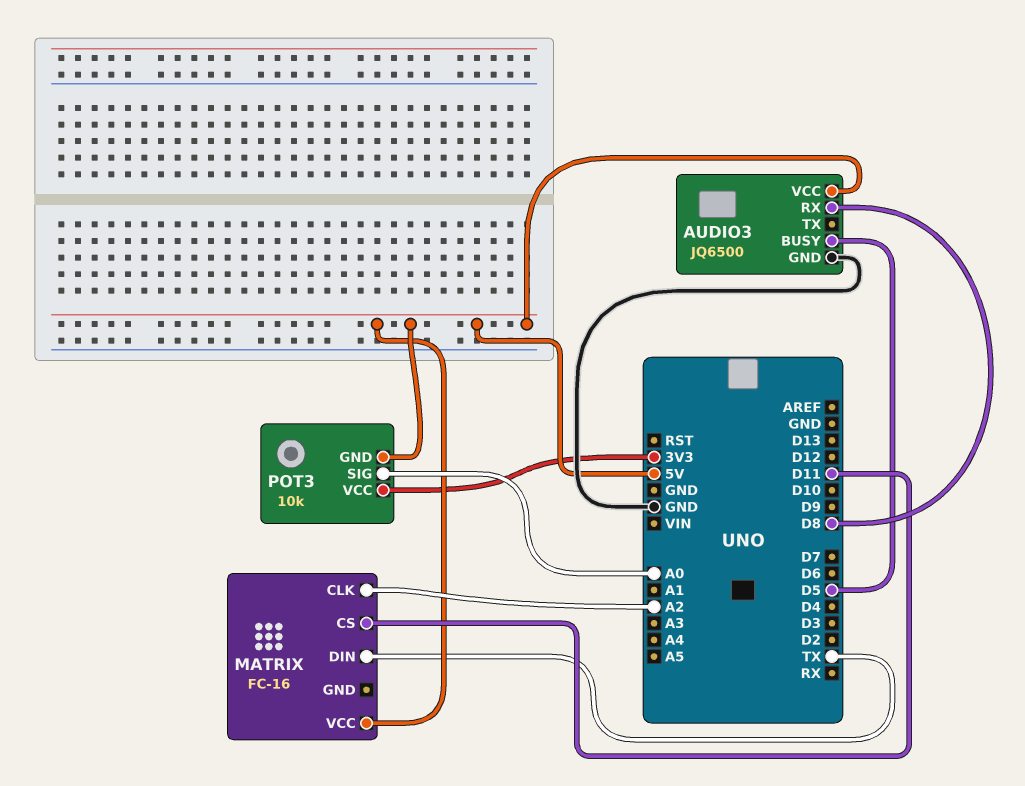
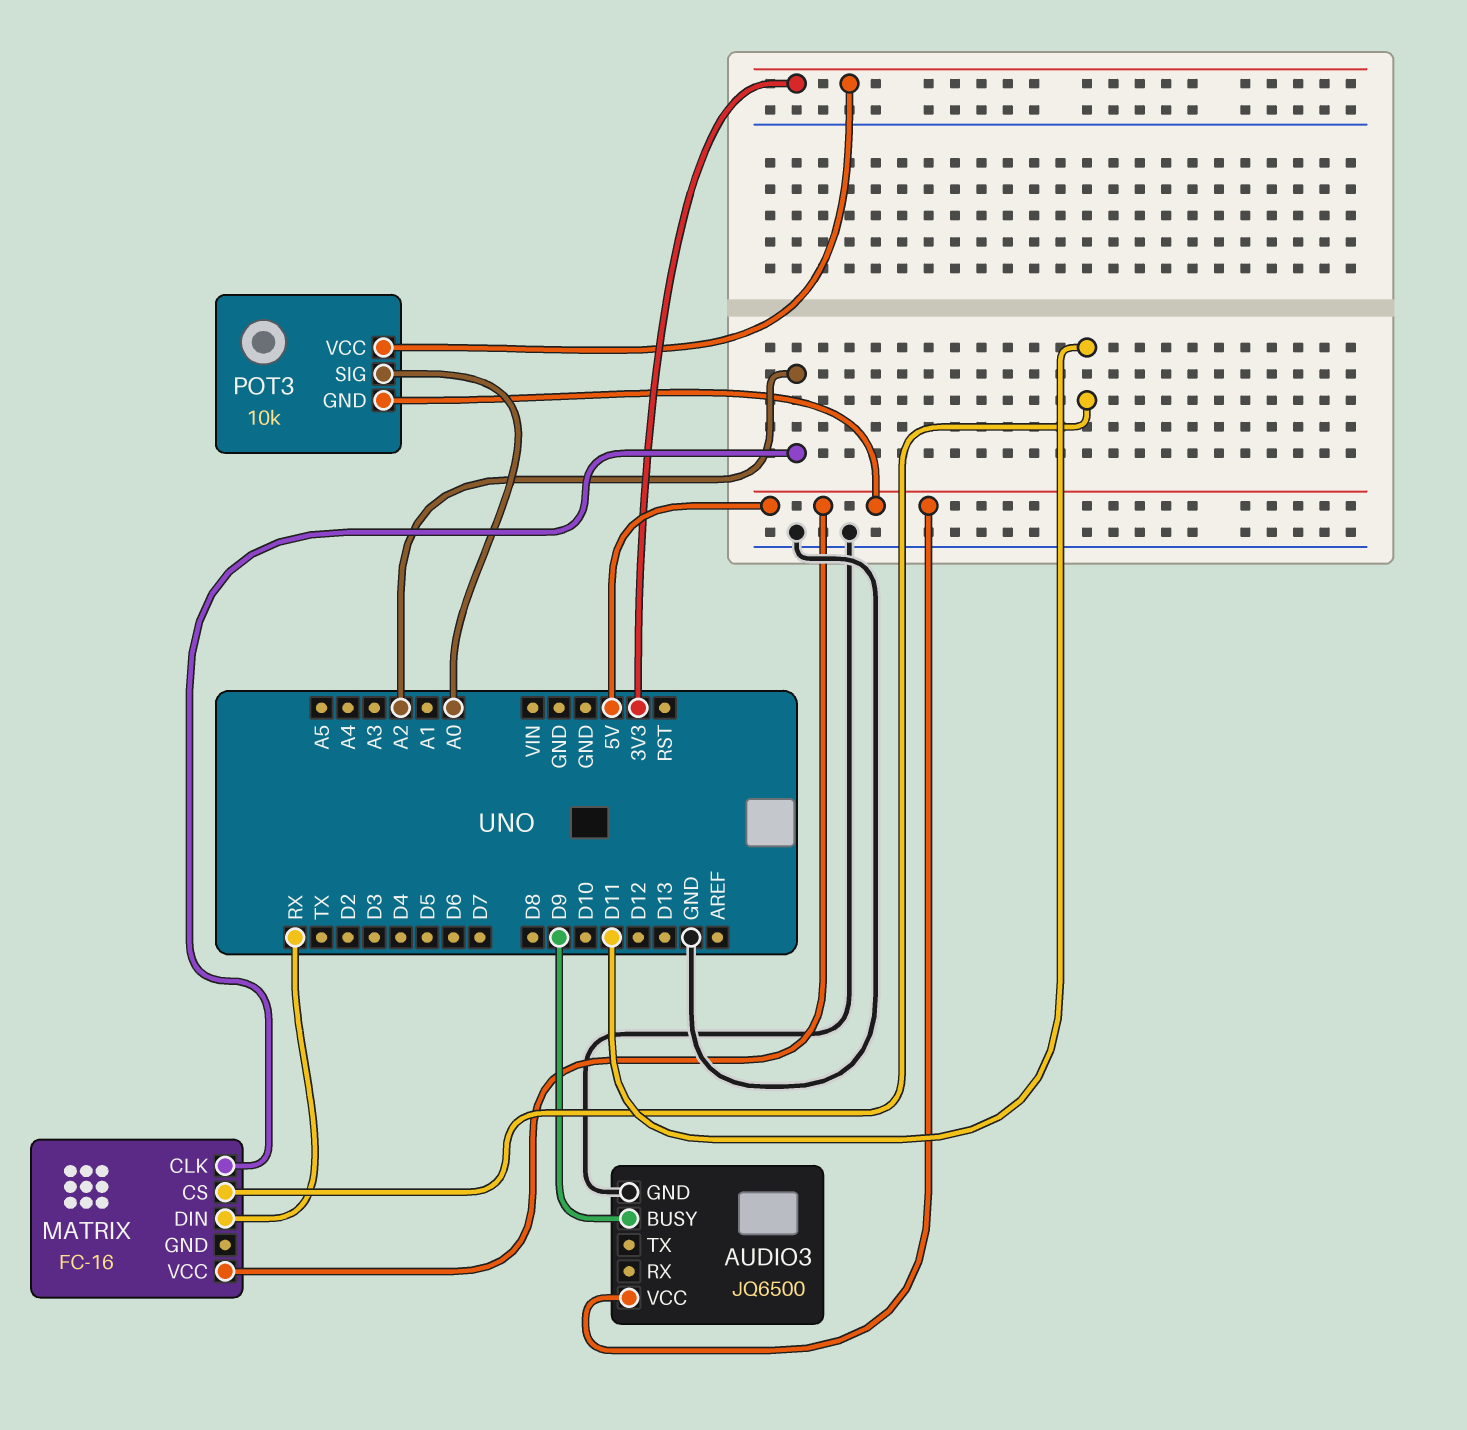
AUDIO3 pin BUSY: D5 -> D9
AUDIO3 pin RX: D8 -> none
MATRIX pin DIN: TX -> RX

